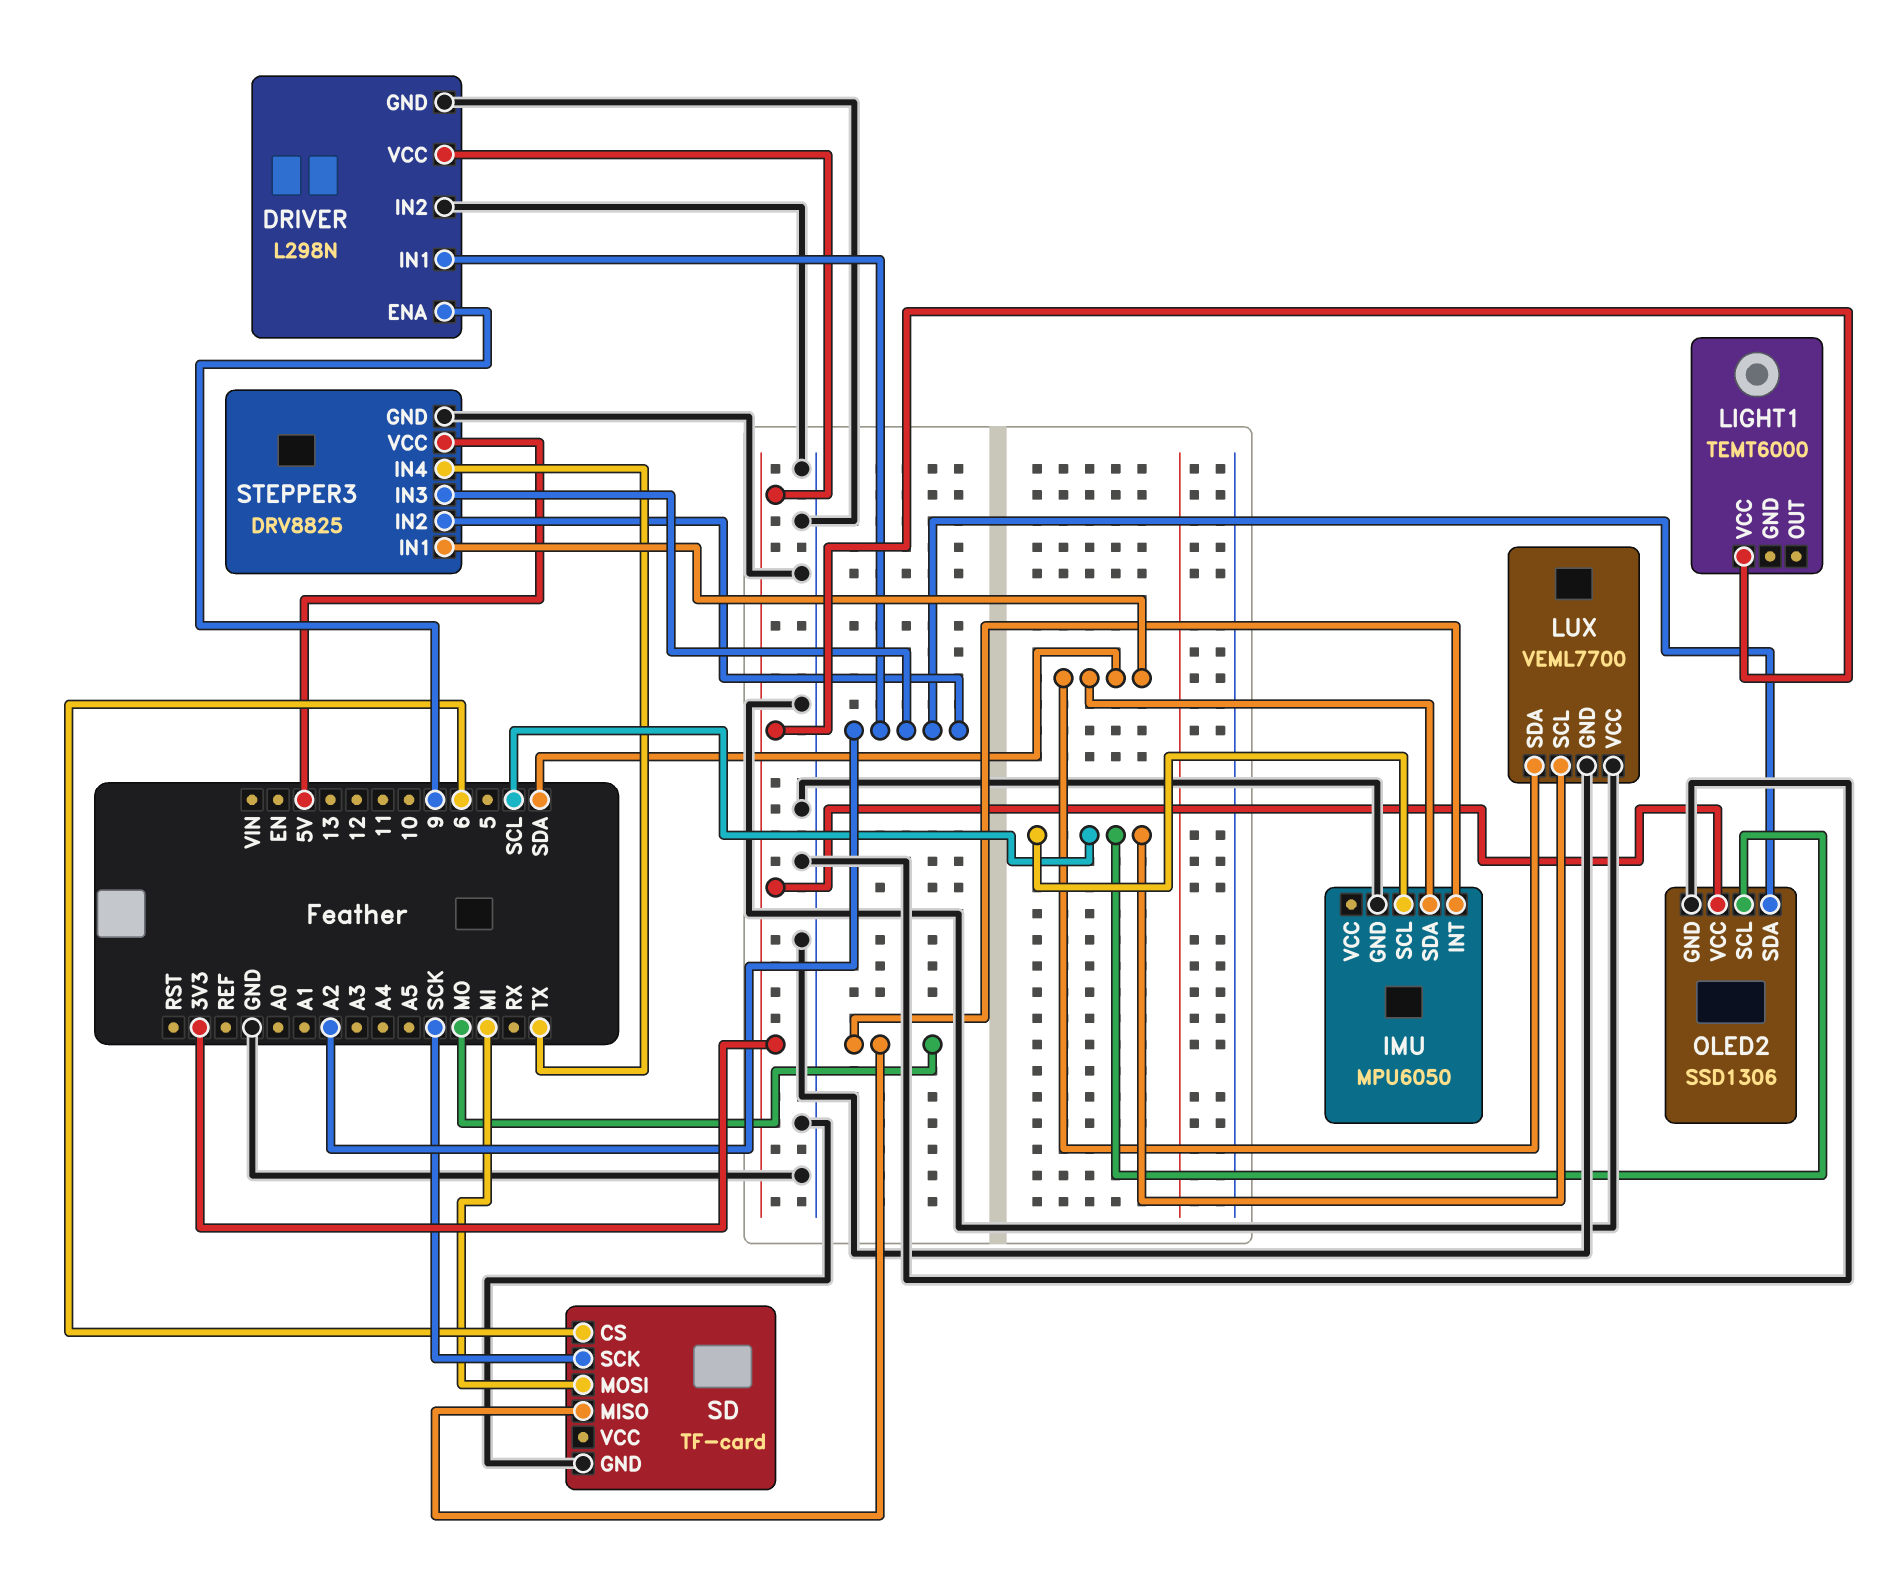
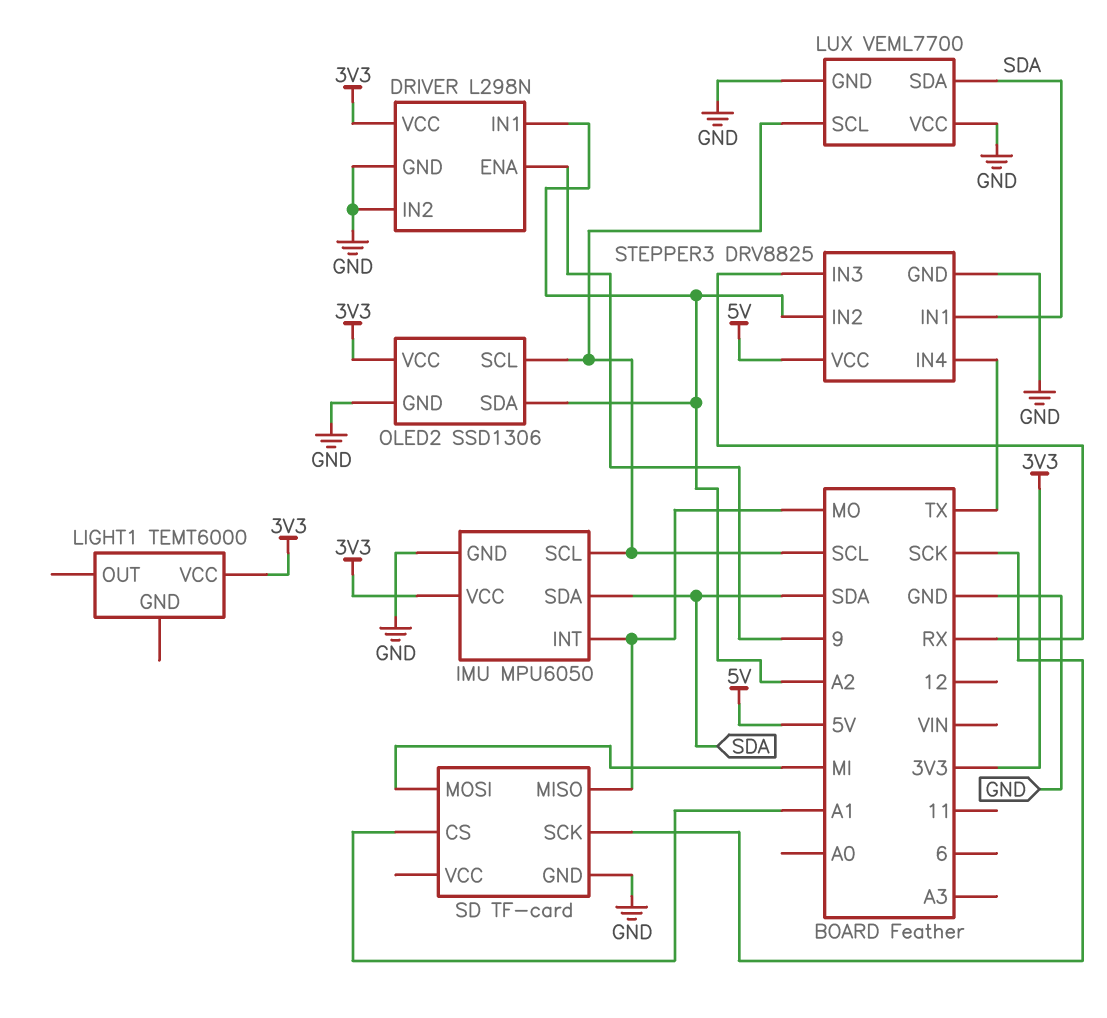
IMU pin VCC: none -> 3V3
SD pin CS: 6 -> A1
STEPPER3 pin IN3: A2 -> RX

